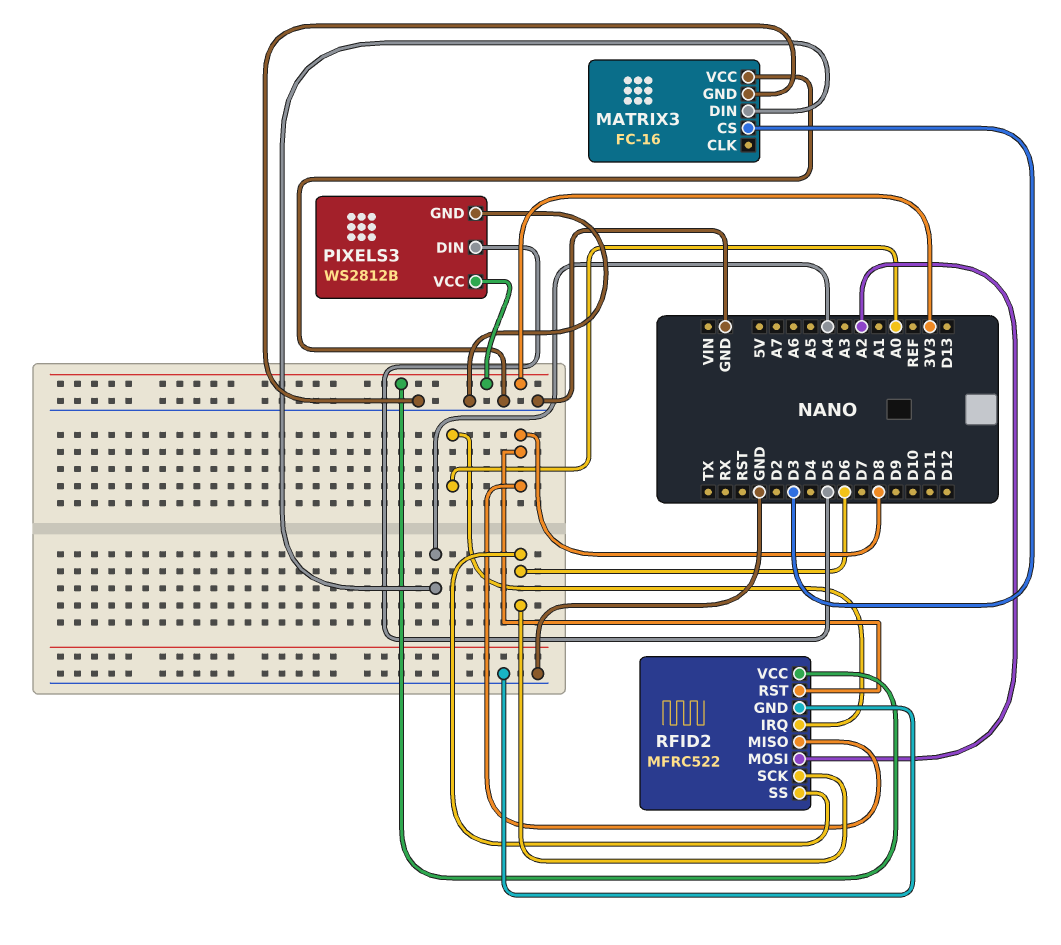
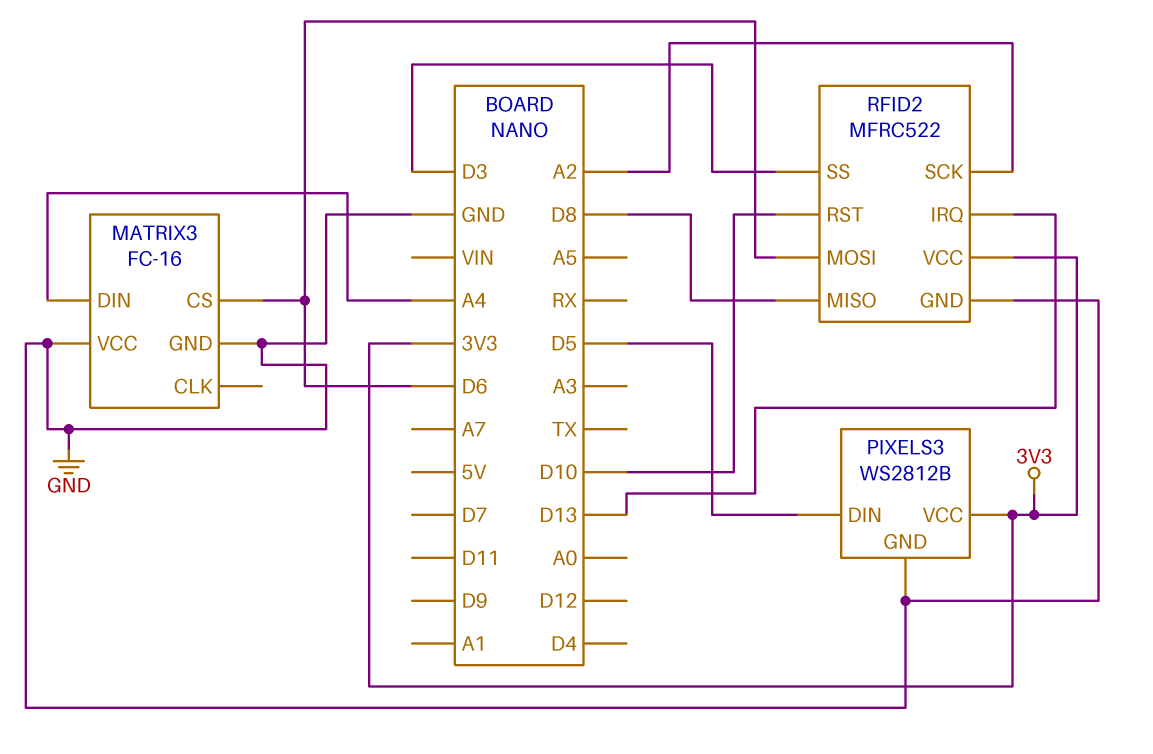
MATRIX3 pin CS: D3 -> D6
RFID2 pin IRQ: A0 -> D13
RFID2 pin MOSI: A2 -> D6
RFID2 pin RST: D8 -> D10
RFID2 pin SCK: D6 -> A2
RFID2 pin SS: D6 -> D3

